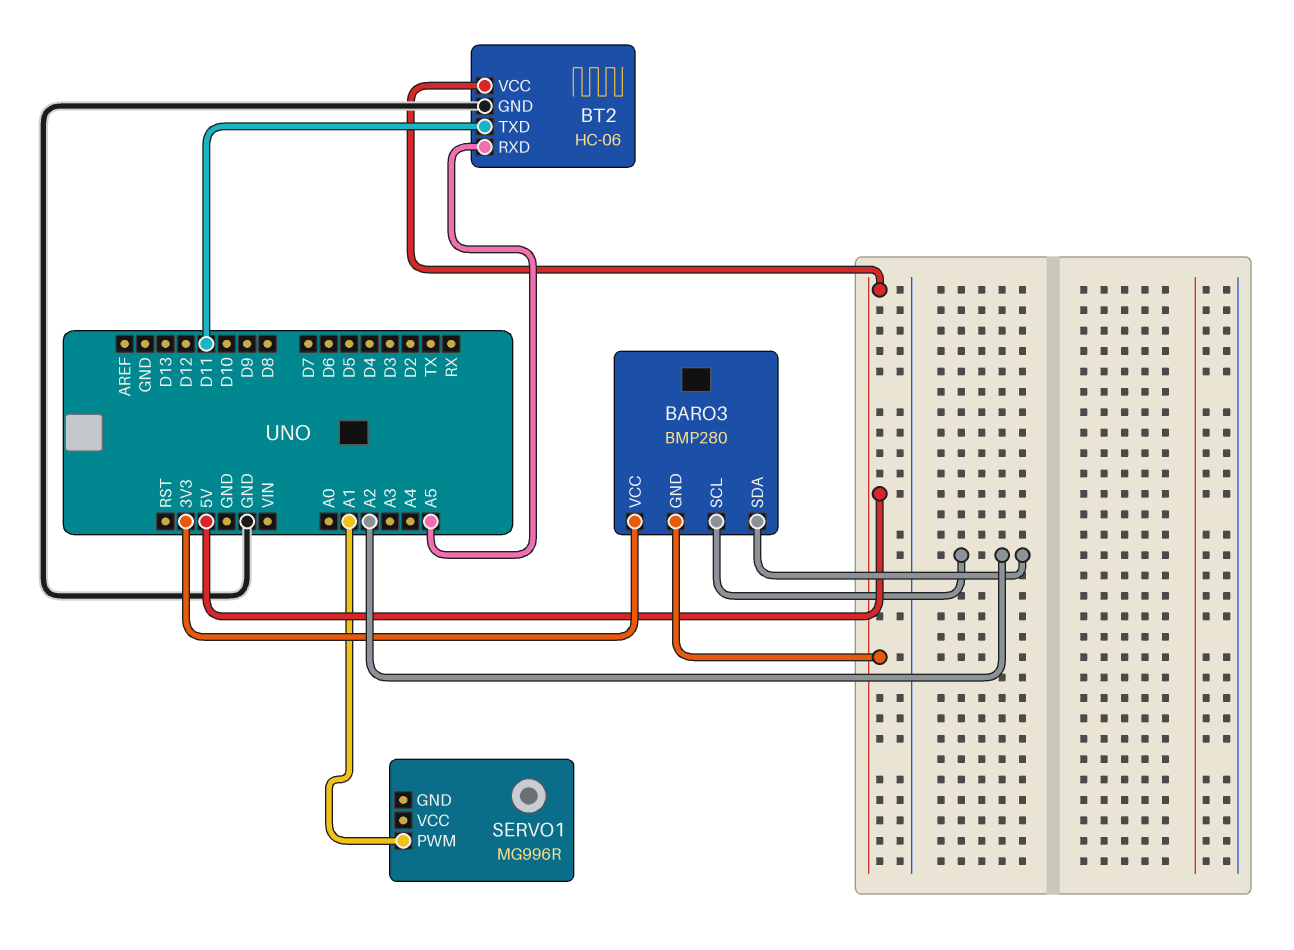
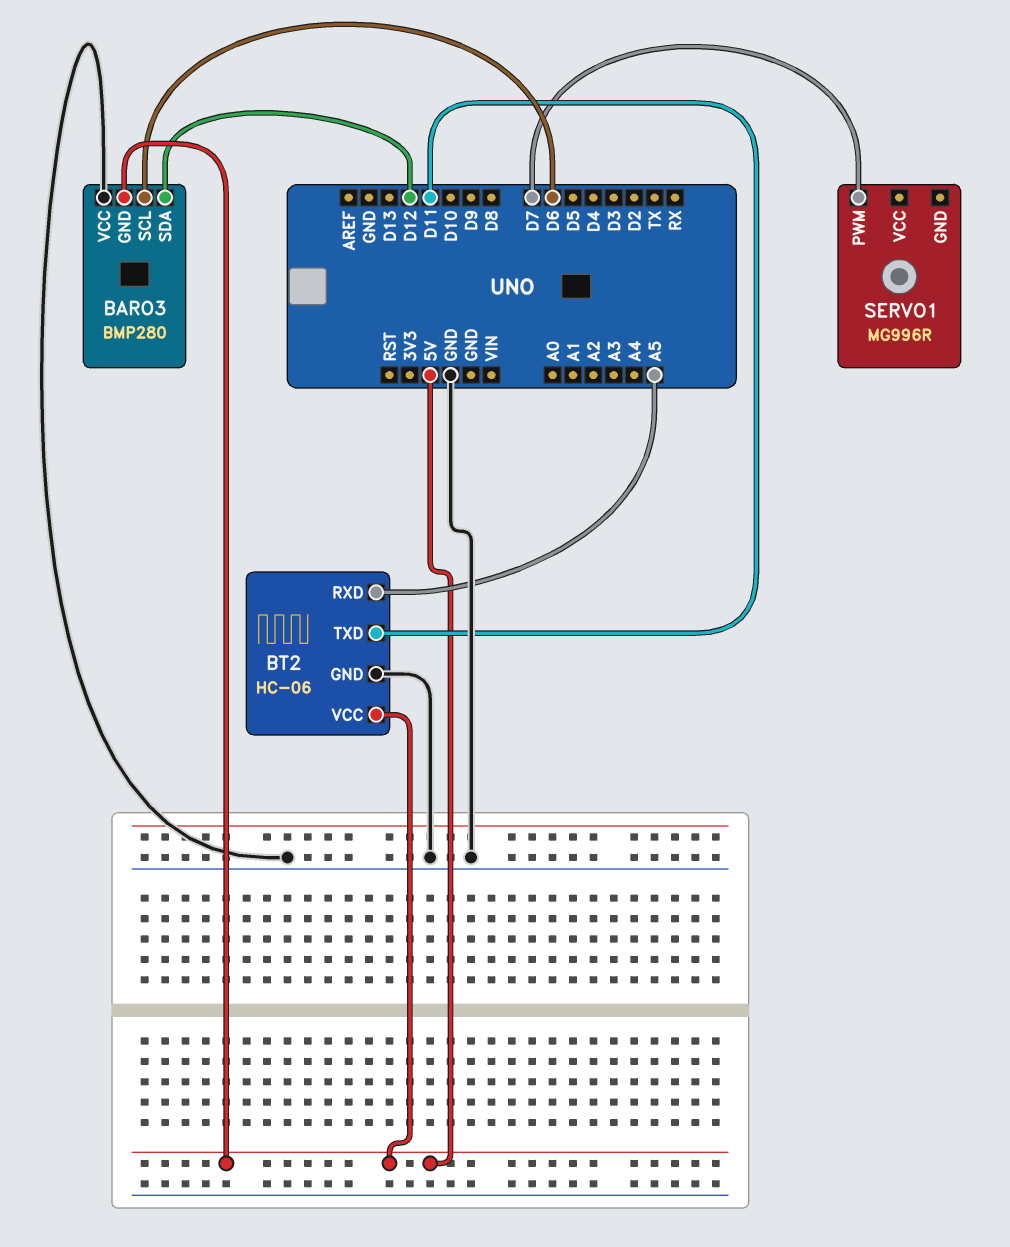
BARO3 pin SCL: A2 -> D6
BARO3 pin SDA: A2 -> D12
BARO3 pin VCC: 3V3 -> GND
SERVO1 pin PWM: A1 -> D7

